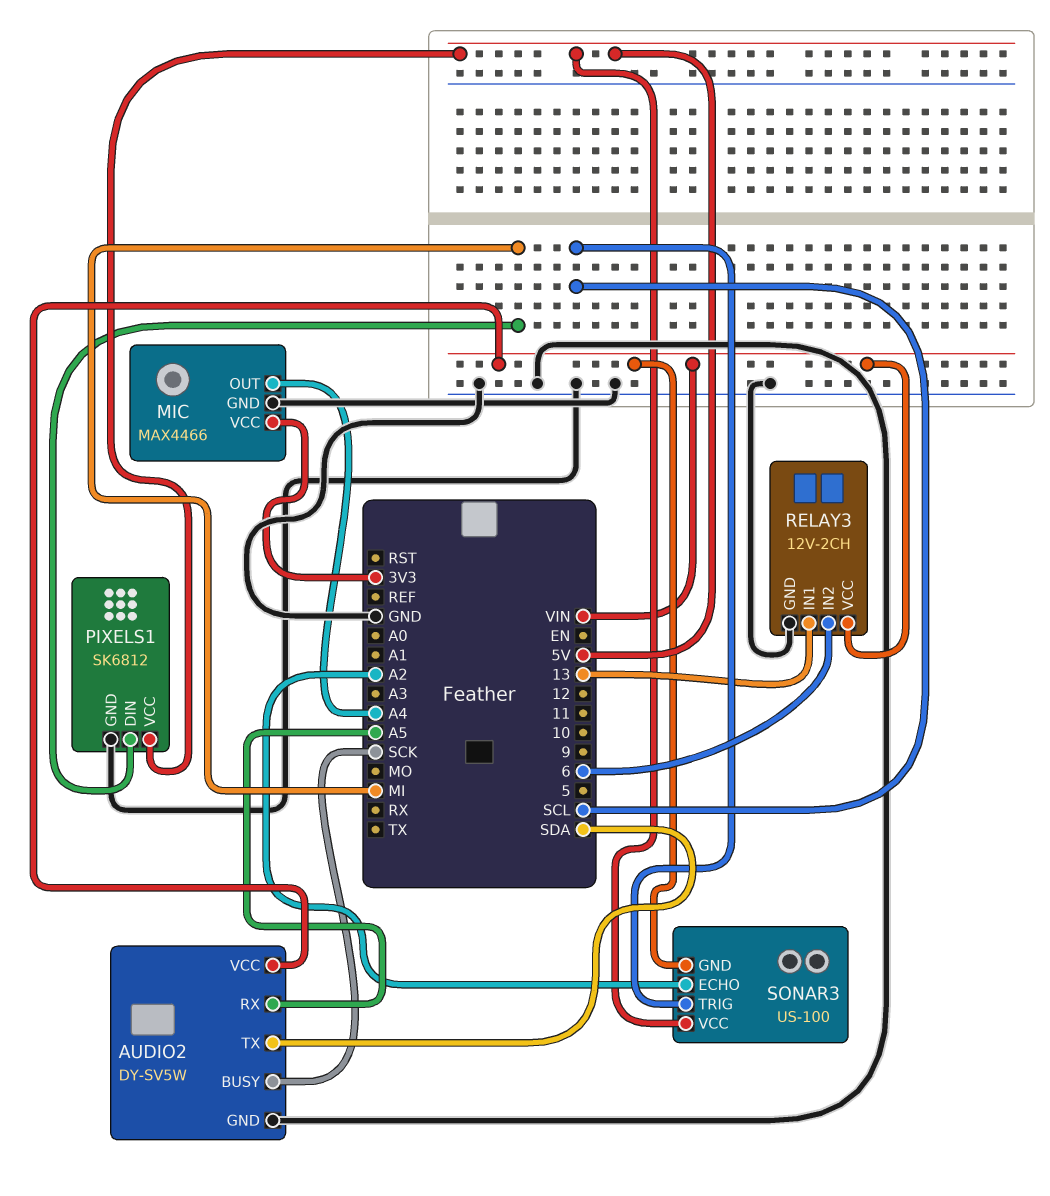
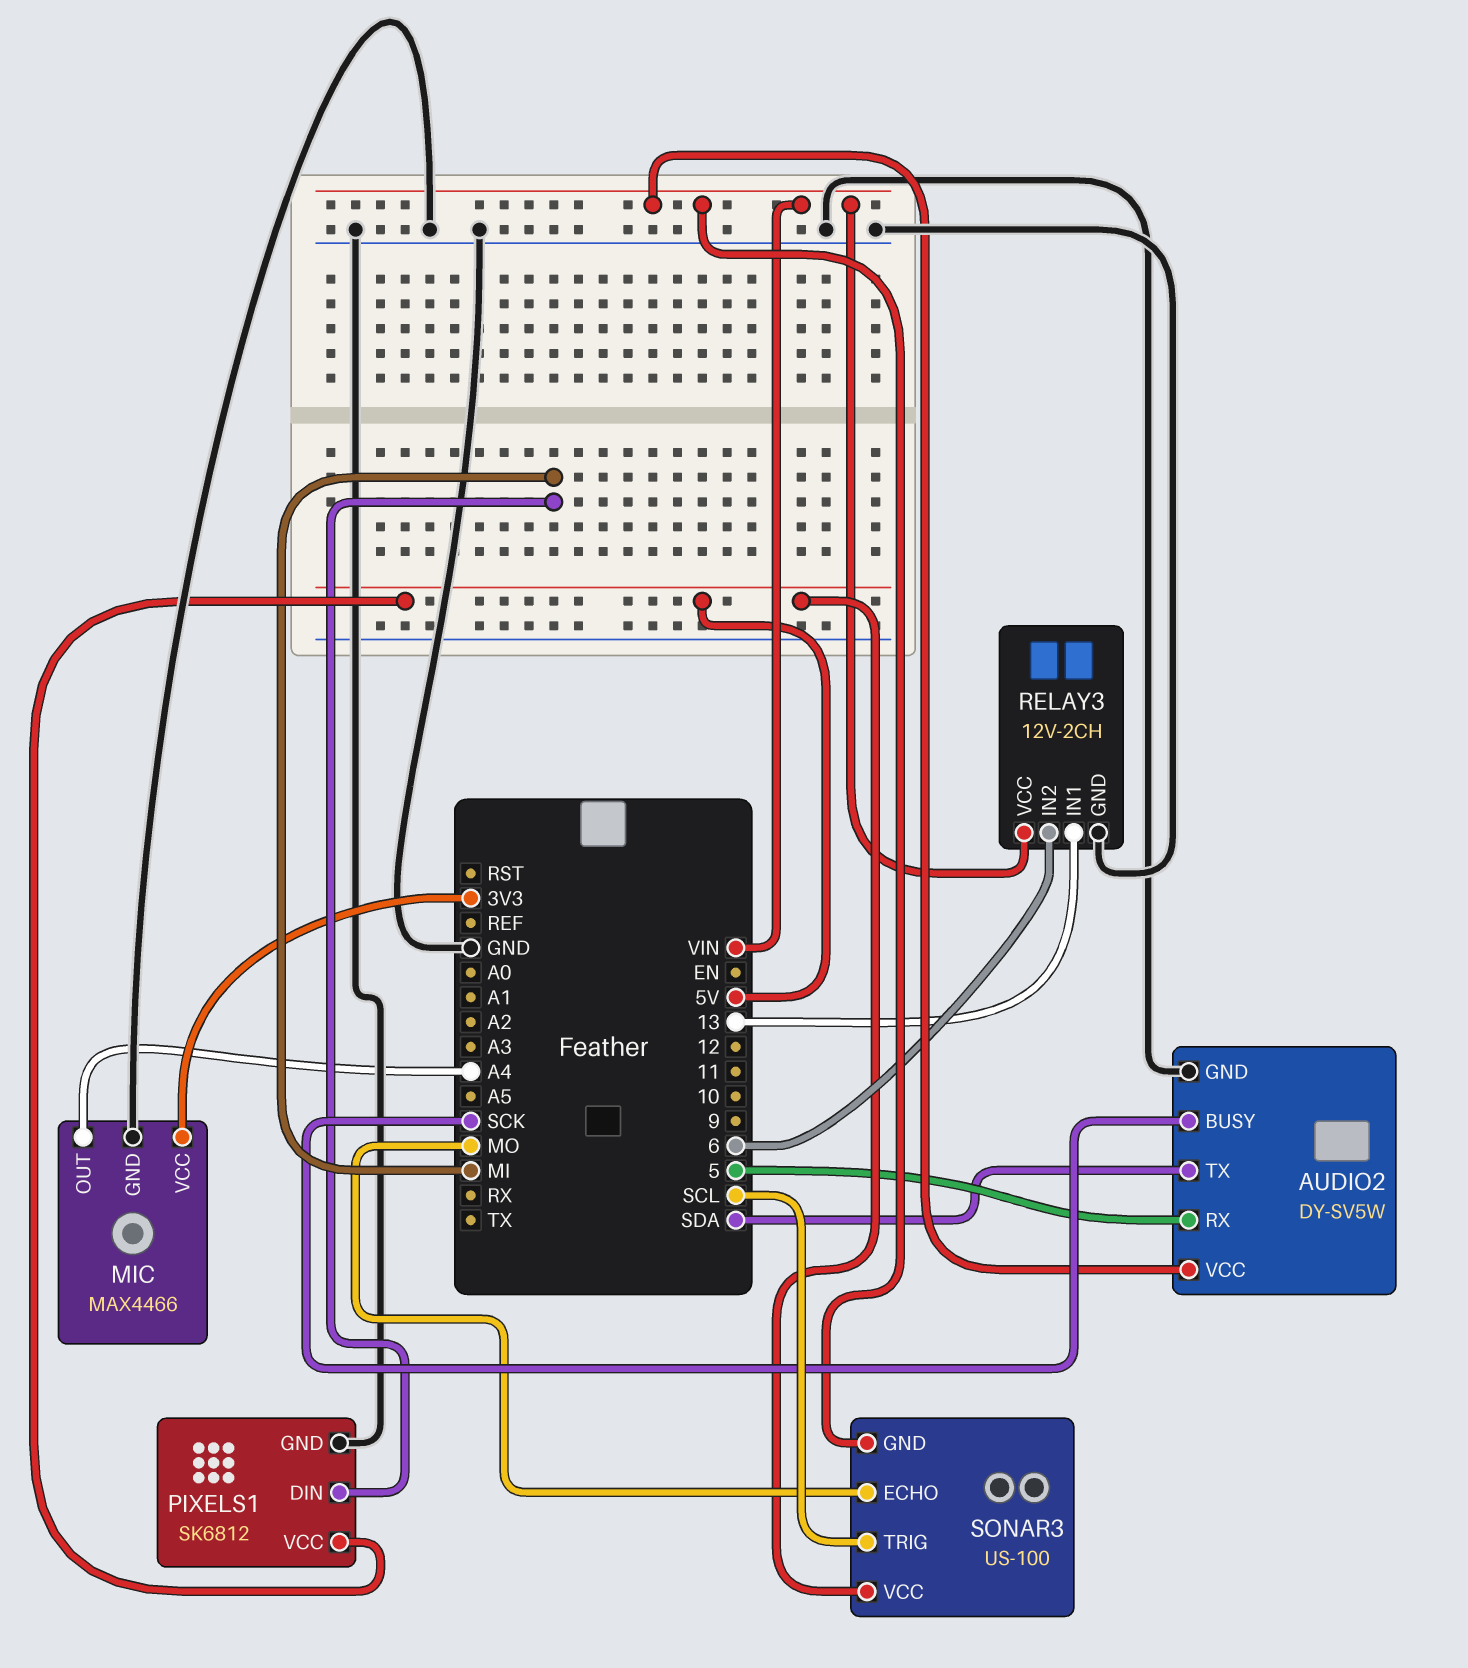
AUDIO2 pin RX: A5 -> 5
SONAR3 pin ECHO: A2 -> MO

